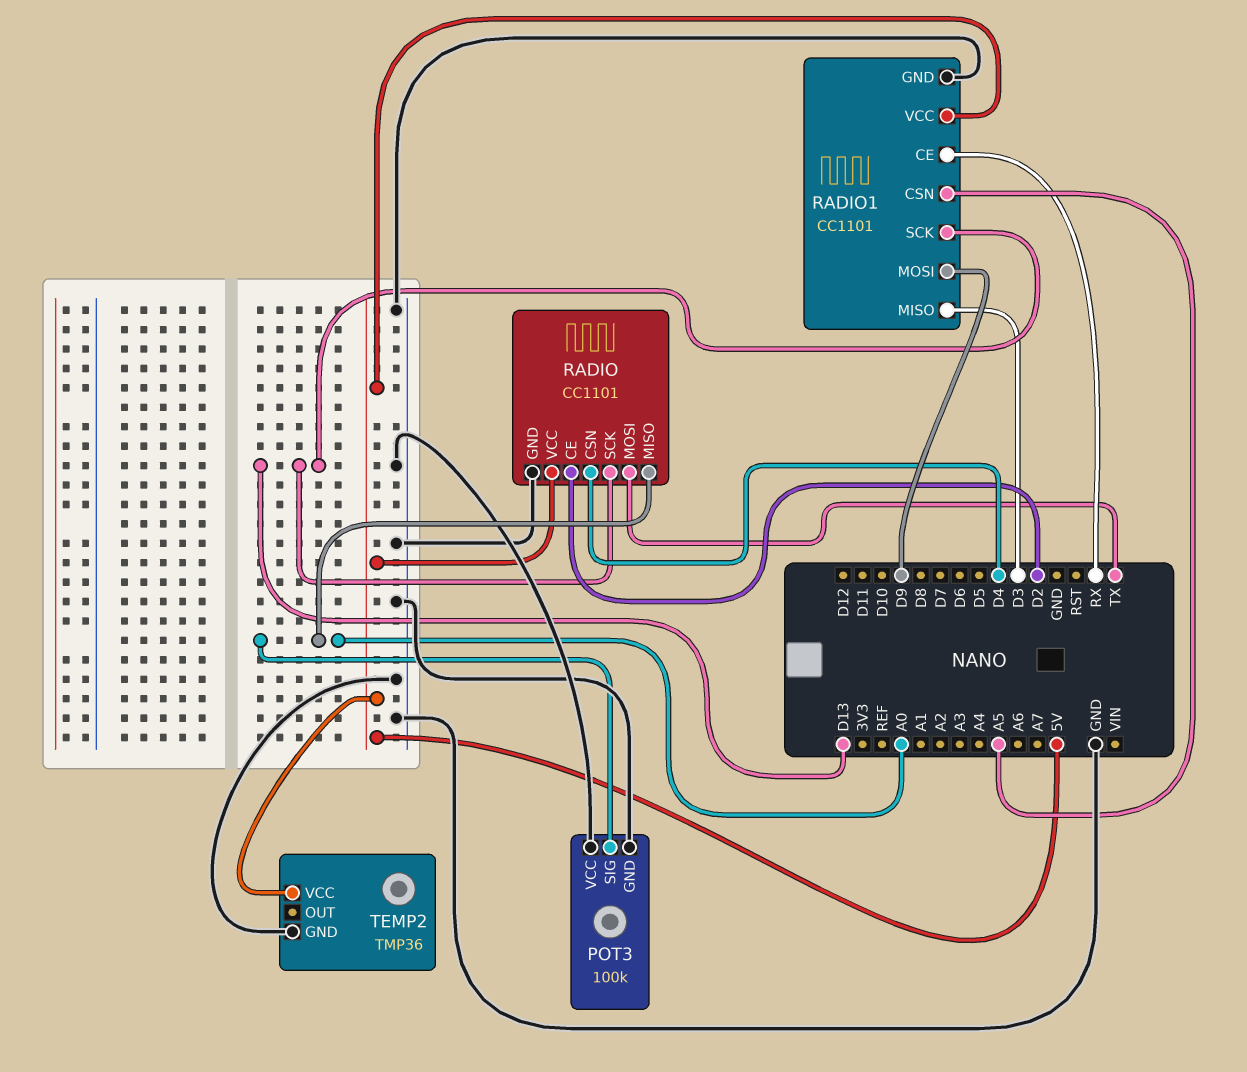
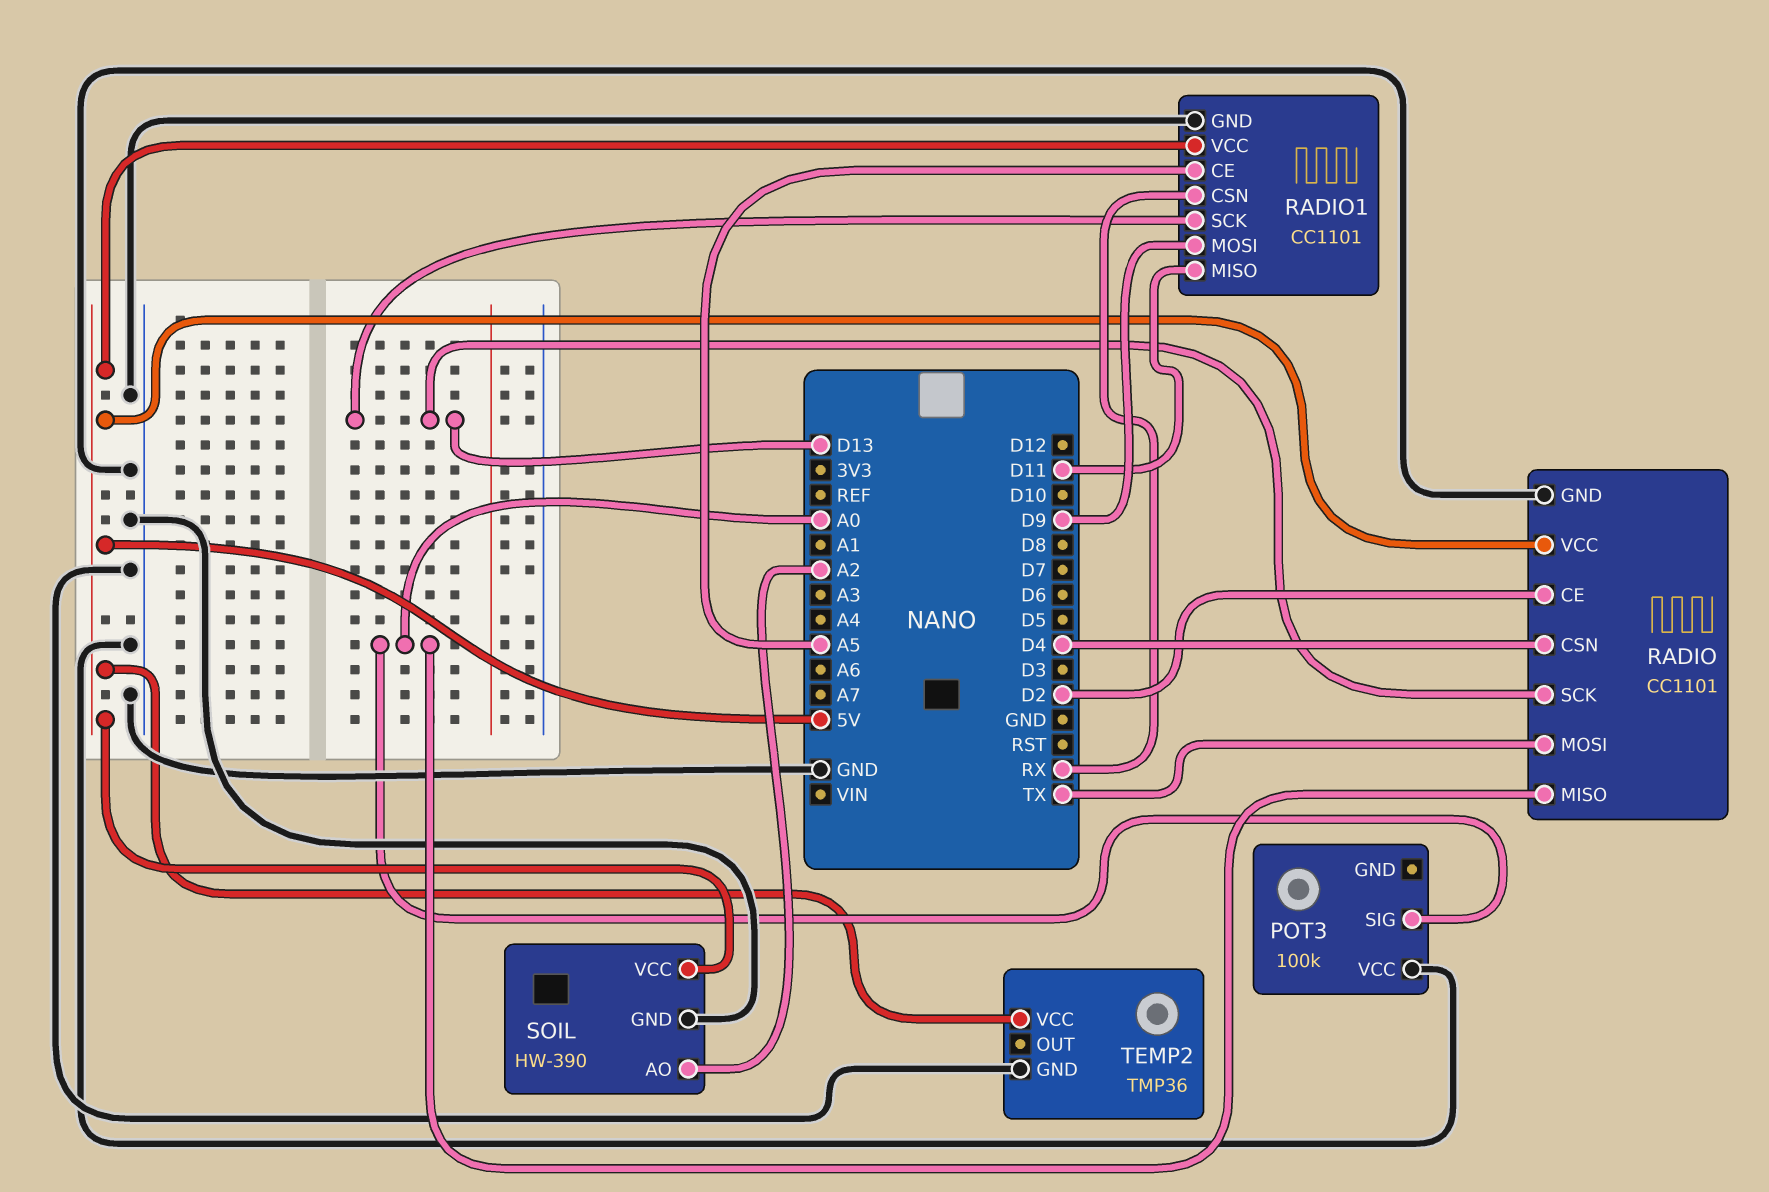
POT3 pin GND: GND -> none
RADIO1 pin CE: RX -> A5
RADIO1 pin CSN: A5 -> RX
RADIO1 pin MISO: D3 -> D11
SOIL: none -> HW-390
SOIL pin AO: none -> A2
SOIL pin GND: none -> GND
SOIL pin VCC: none -> 5V

